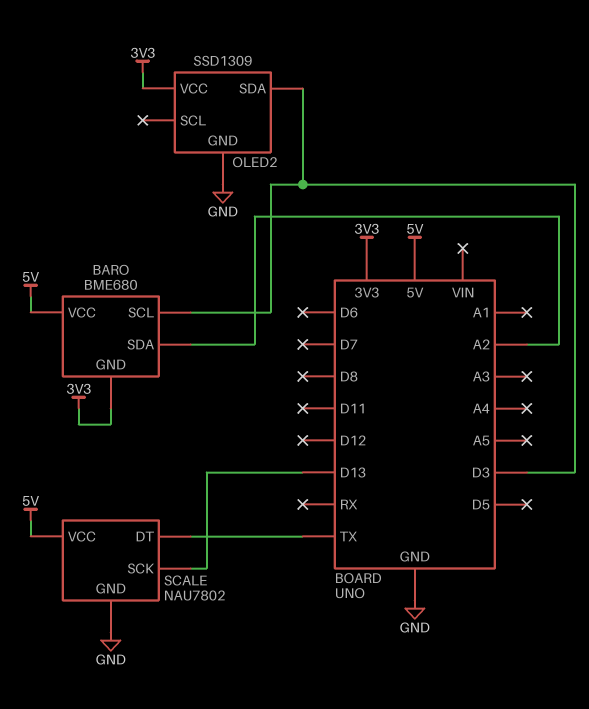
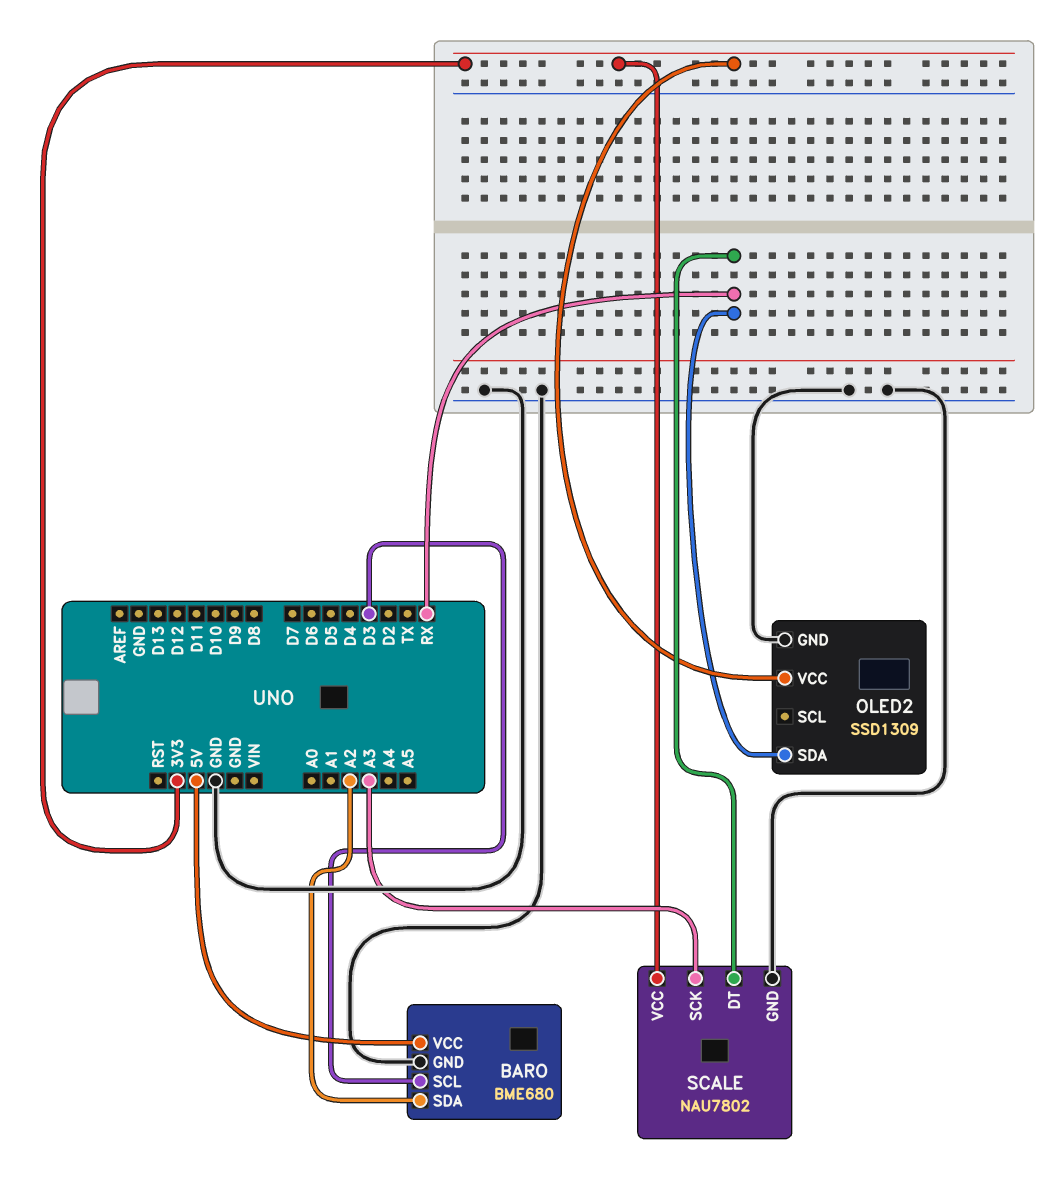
BARO pin GND: 3V3 -> GND
OLED2 pin SDA: D3 -> RX
SCALE pin DT: TX -> RX
SCALE pin SCK: D13 -> A3
SCALE pin VCC: 5V -> 3V3

